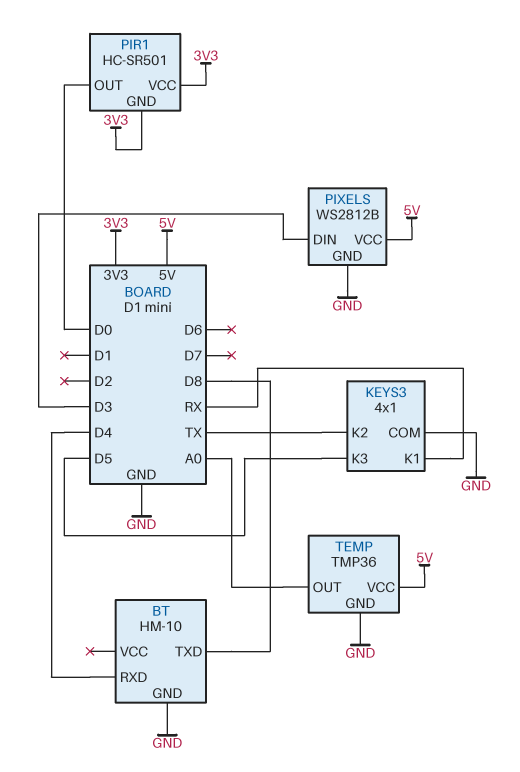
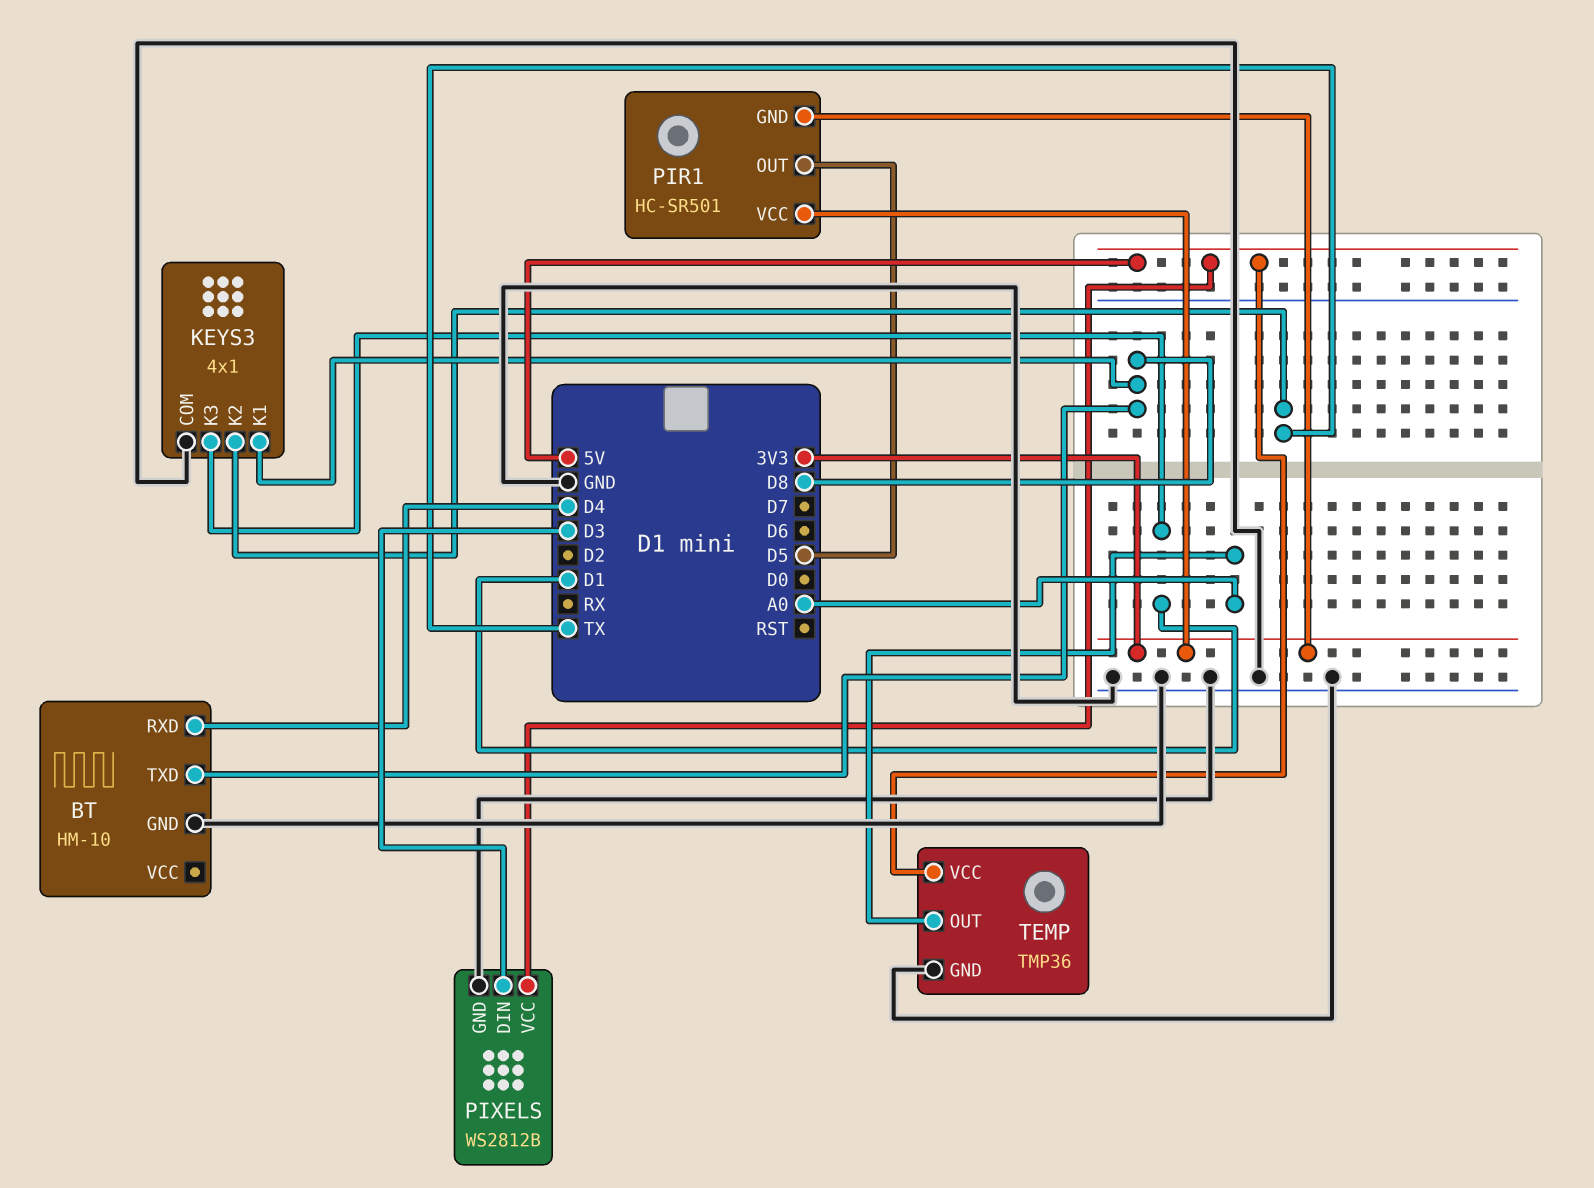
KEYS3 pin K1: RX -> D8
KEYS3 pin K3: D5 -> D1
PIR1 pin OUT: D0 -> D5

